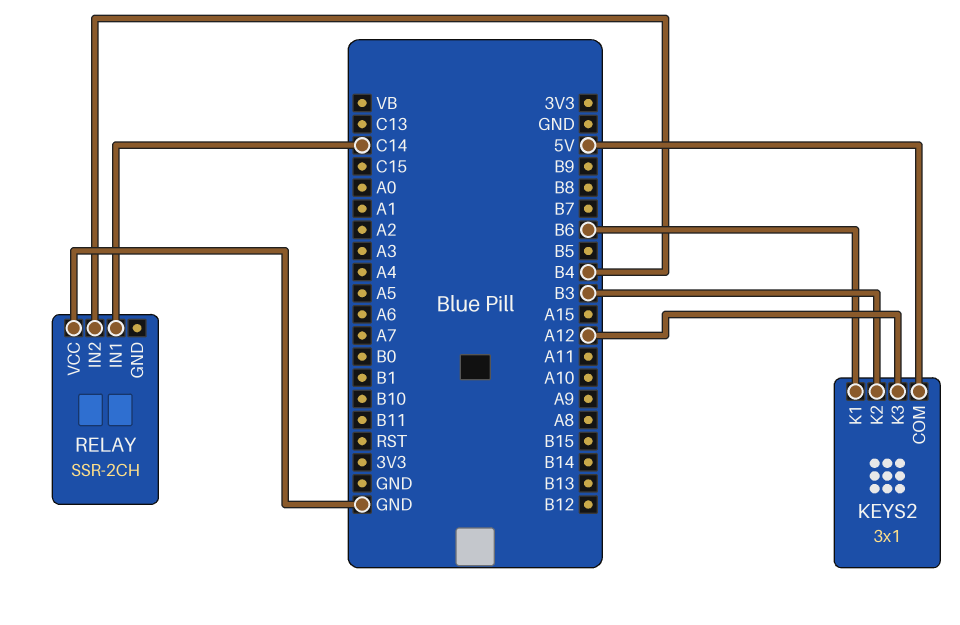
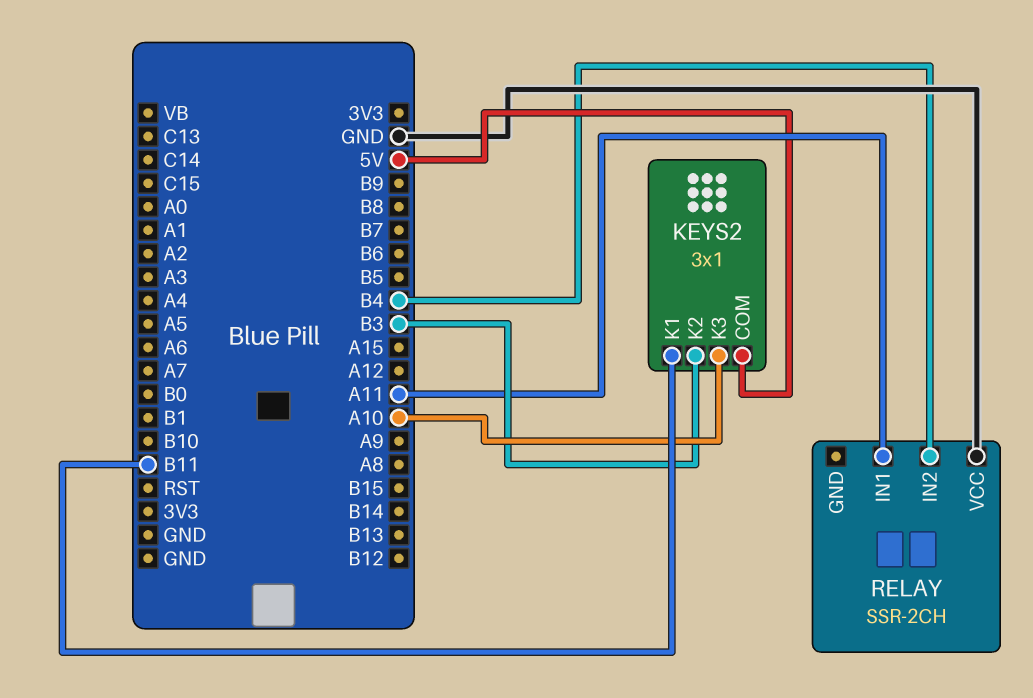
KEYS2 pin K1: B6 -> B11
KEYS2 pin K3: A12 -> A10
RELAY pin IN1: C14 -> A11

